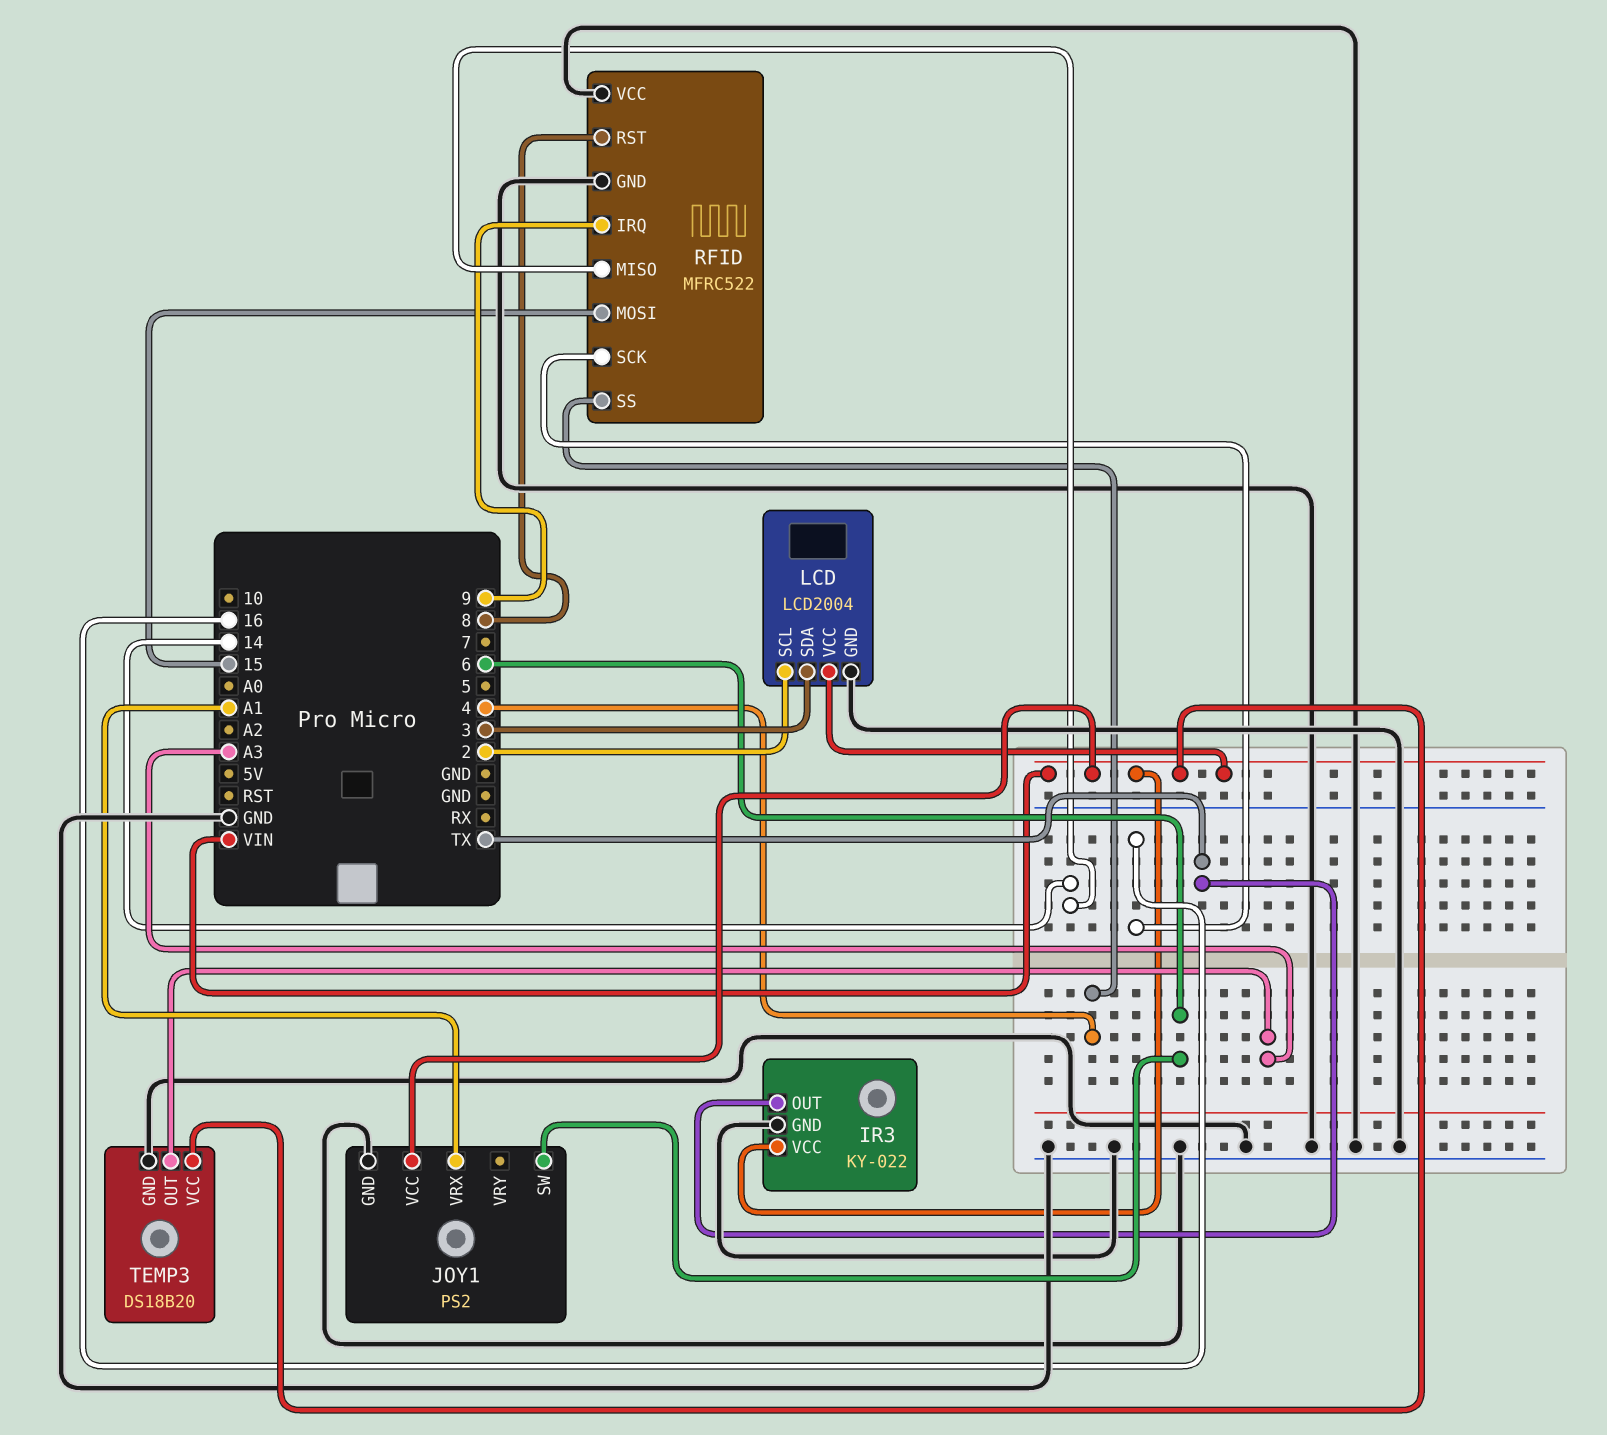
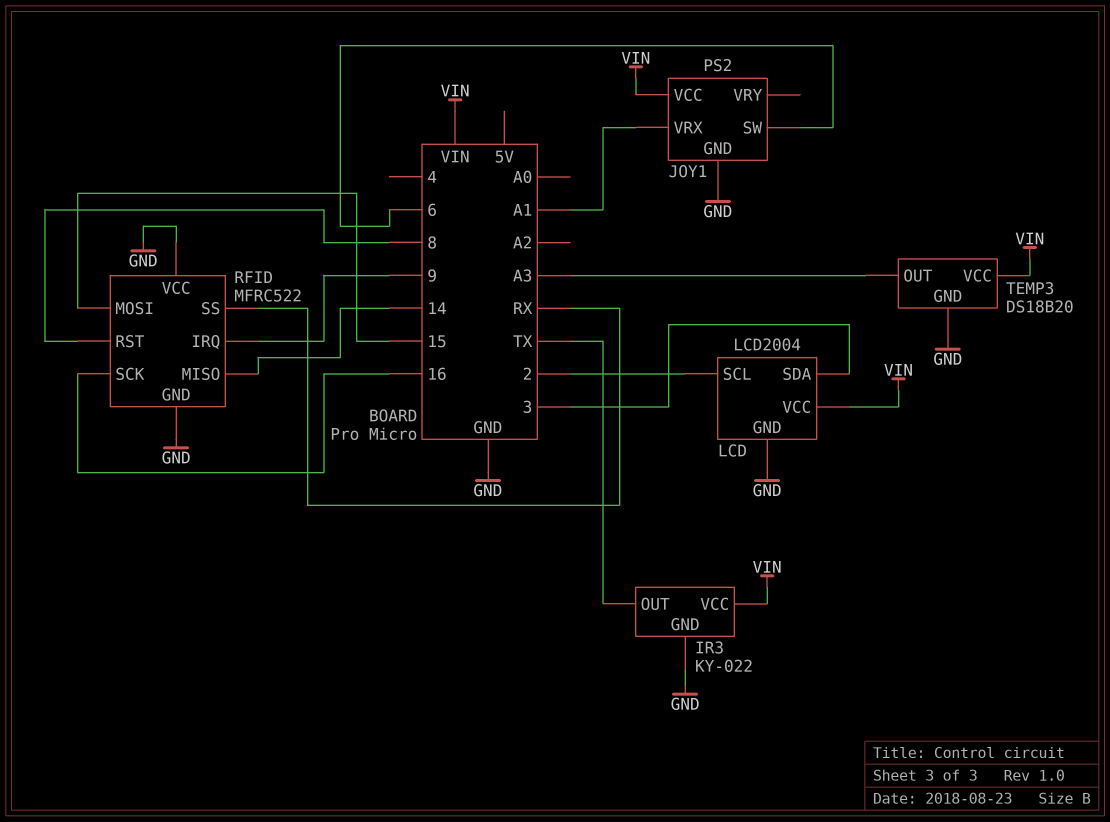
RFID pin SS: 4 -> RX

